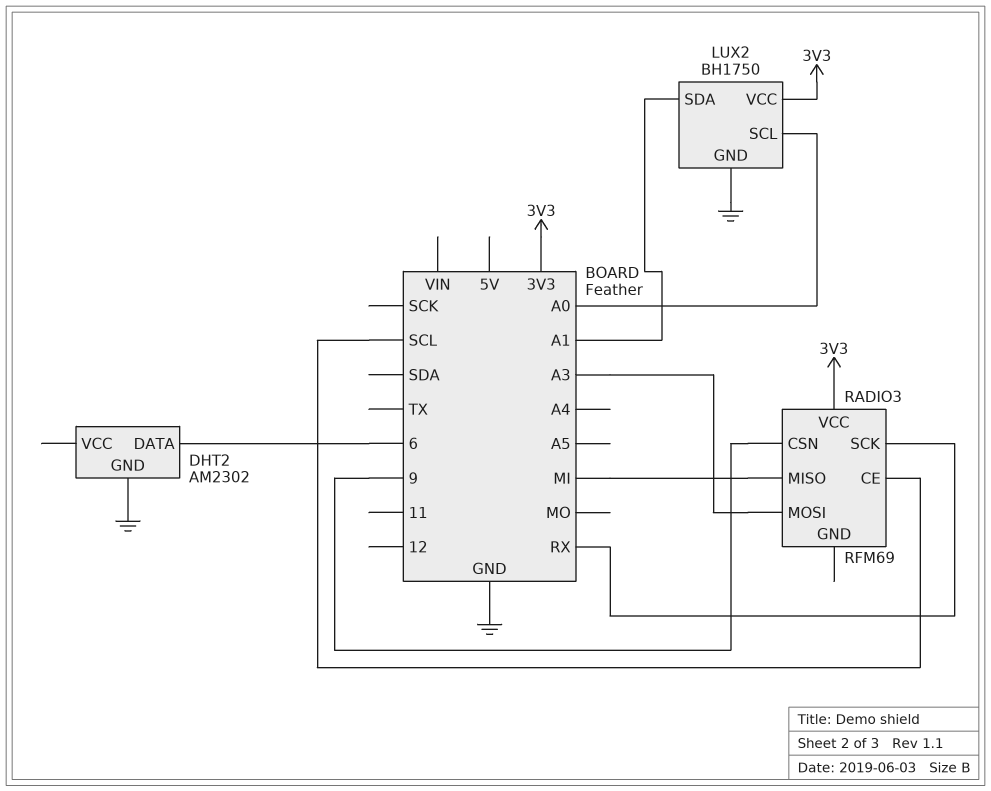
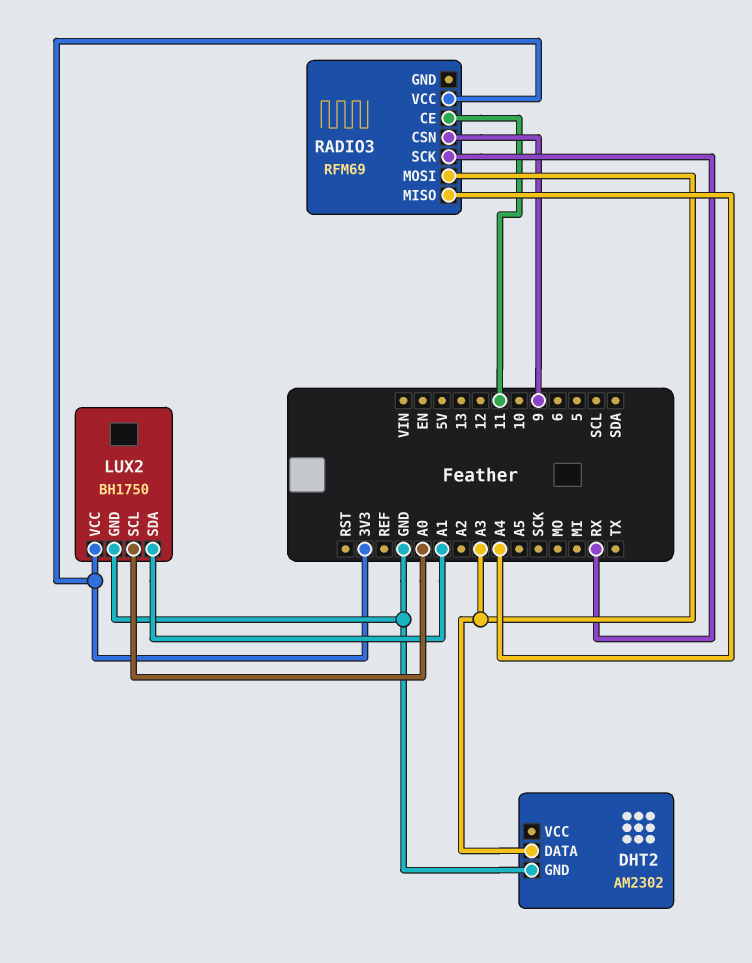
DHT2 pin DATA: 6 -> A3
RADIO3 pin CE: SCL -> 11
RADIO3 pin MISO: MI -> A4

